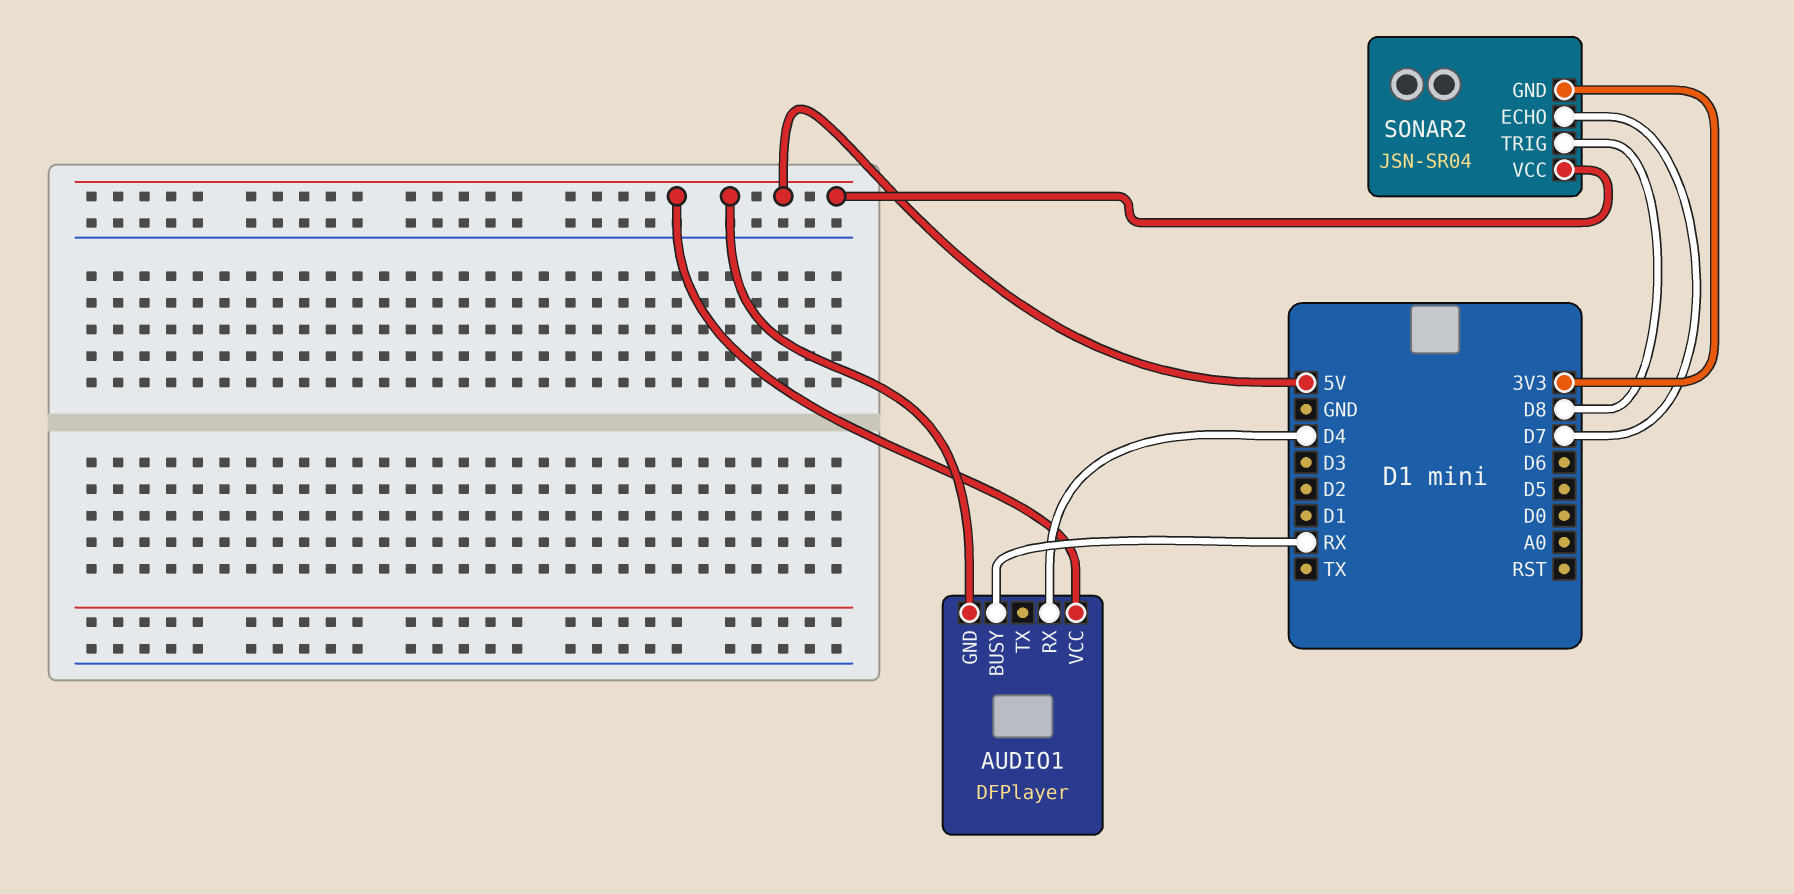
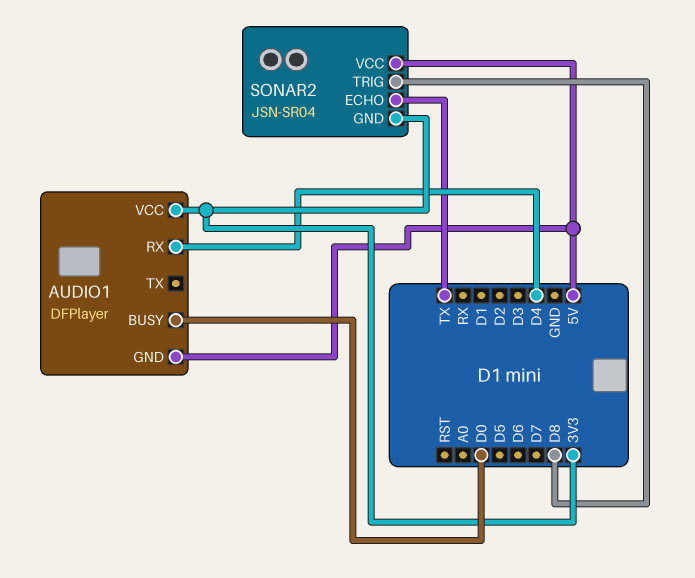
AUDIO1 pin BUSY: RX -> D0
AUDIO1 pin VCC: 5V -> 3V3
SONAR2 pin ECHO: D7 -> TX

